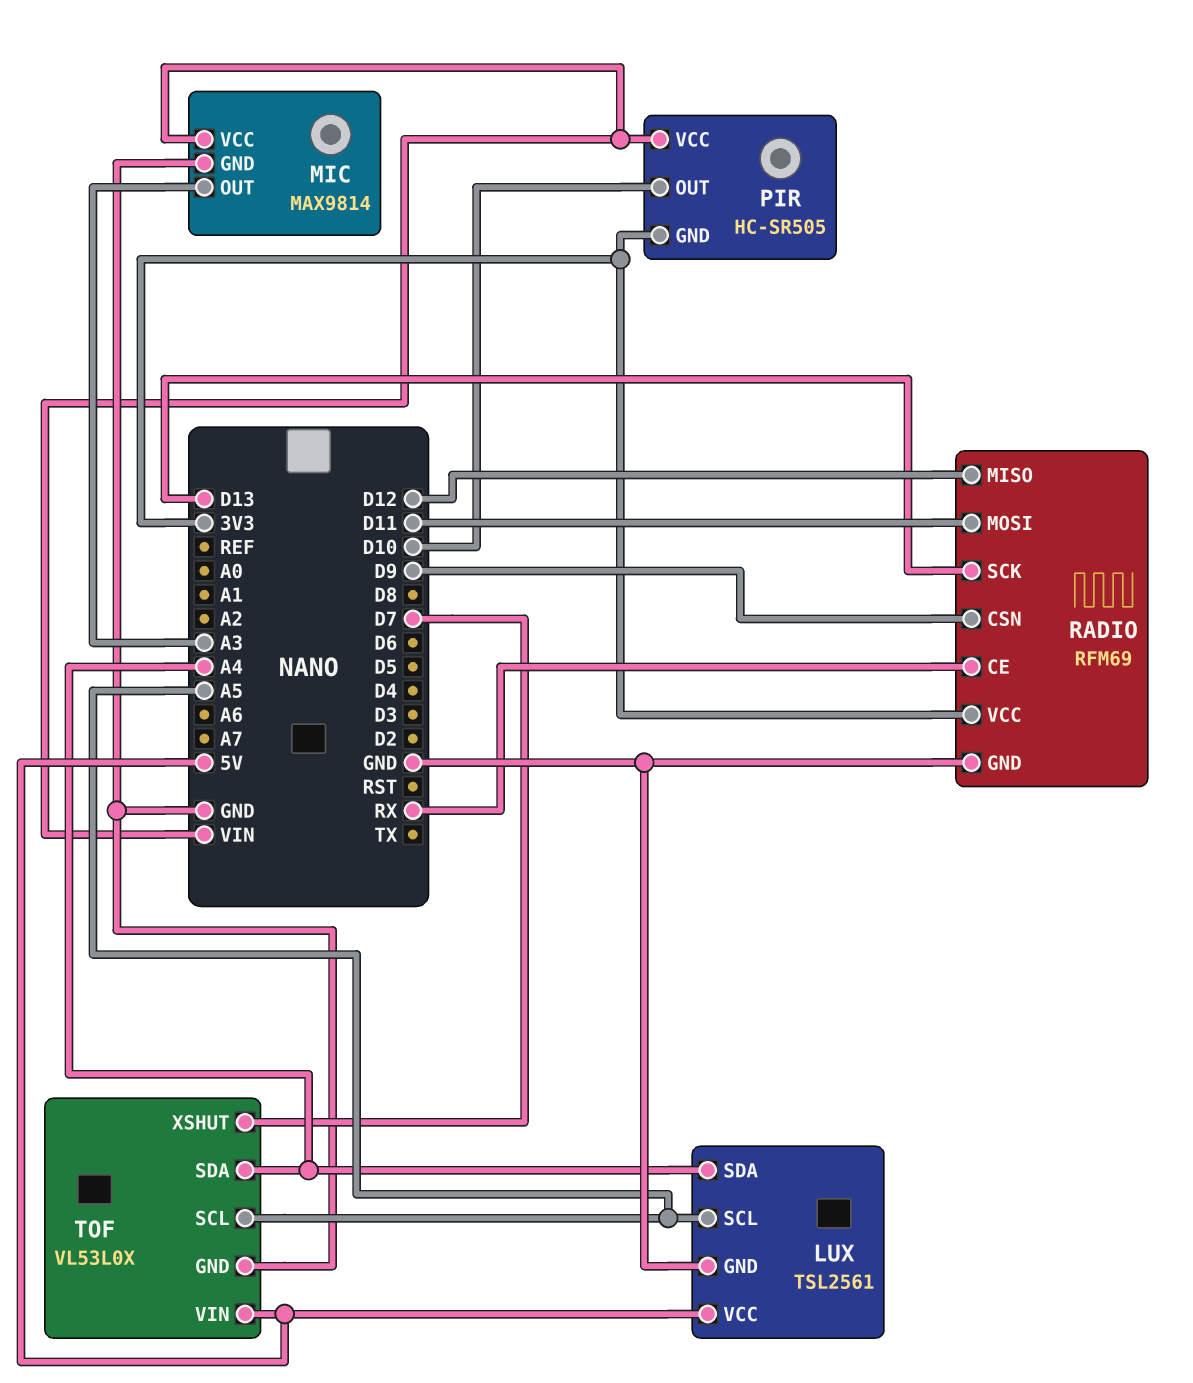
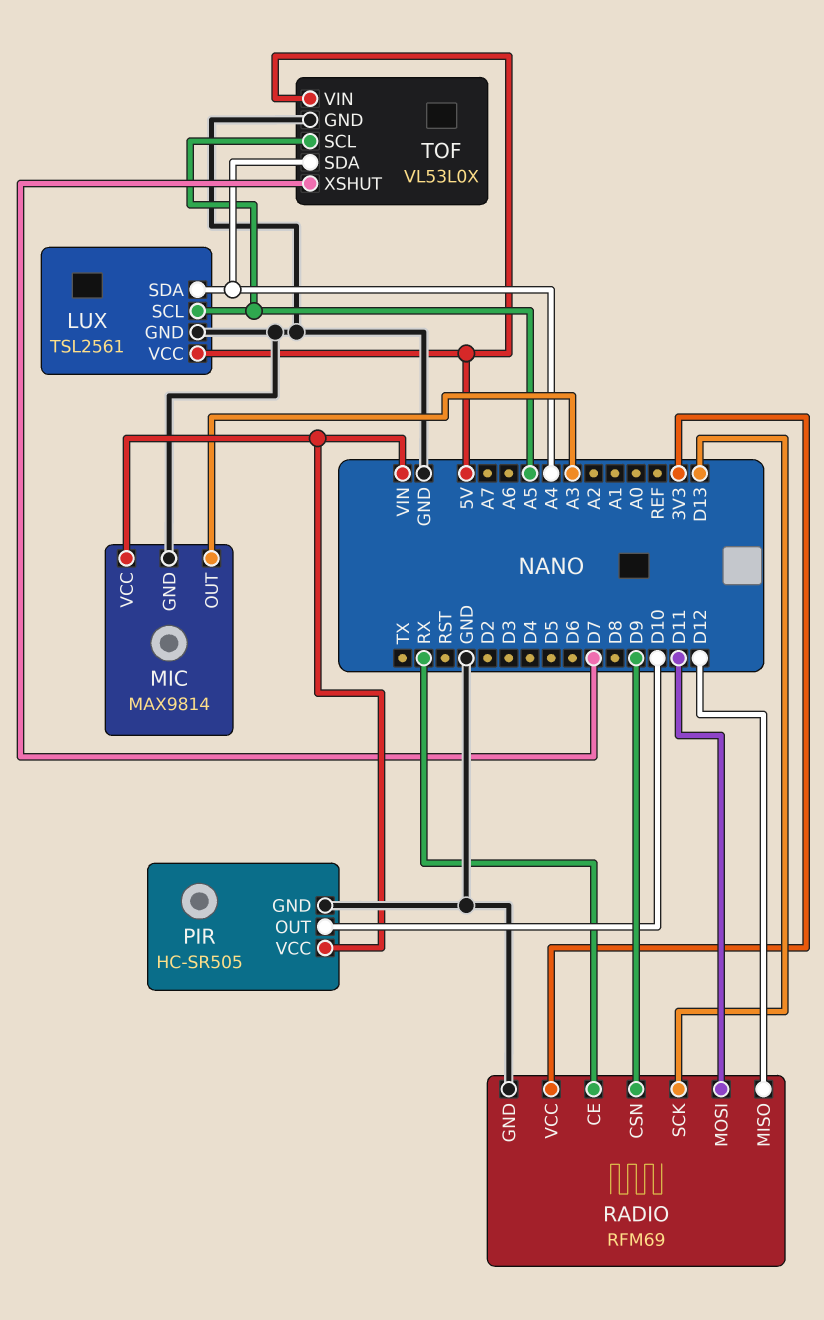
PIR pin GND: 3V3 -> GND

